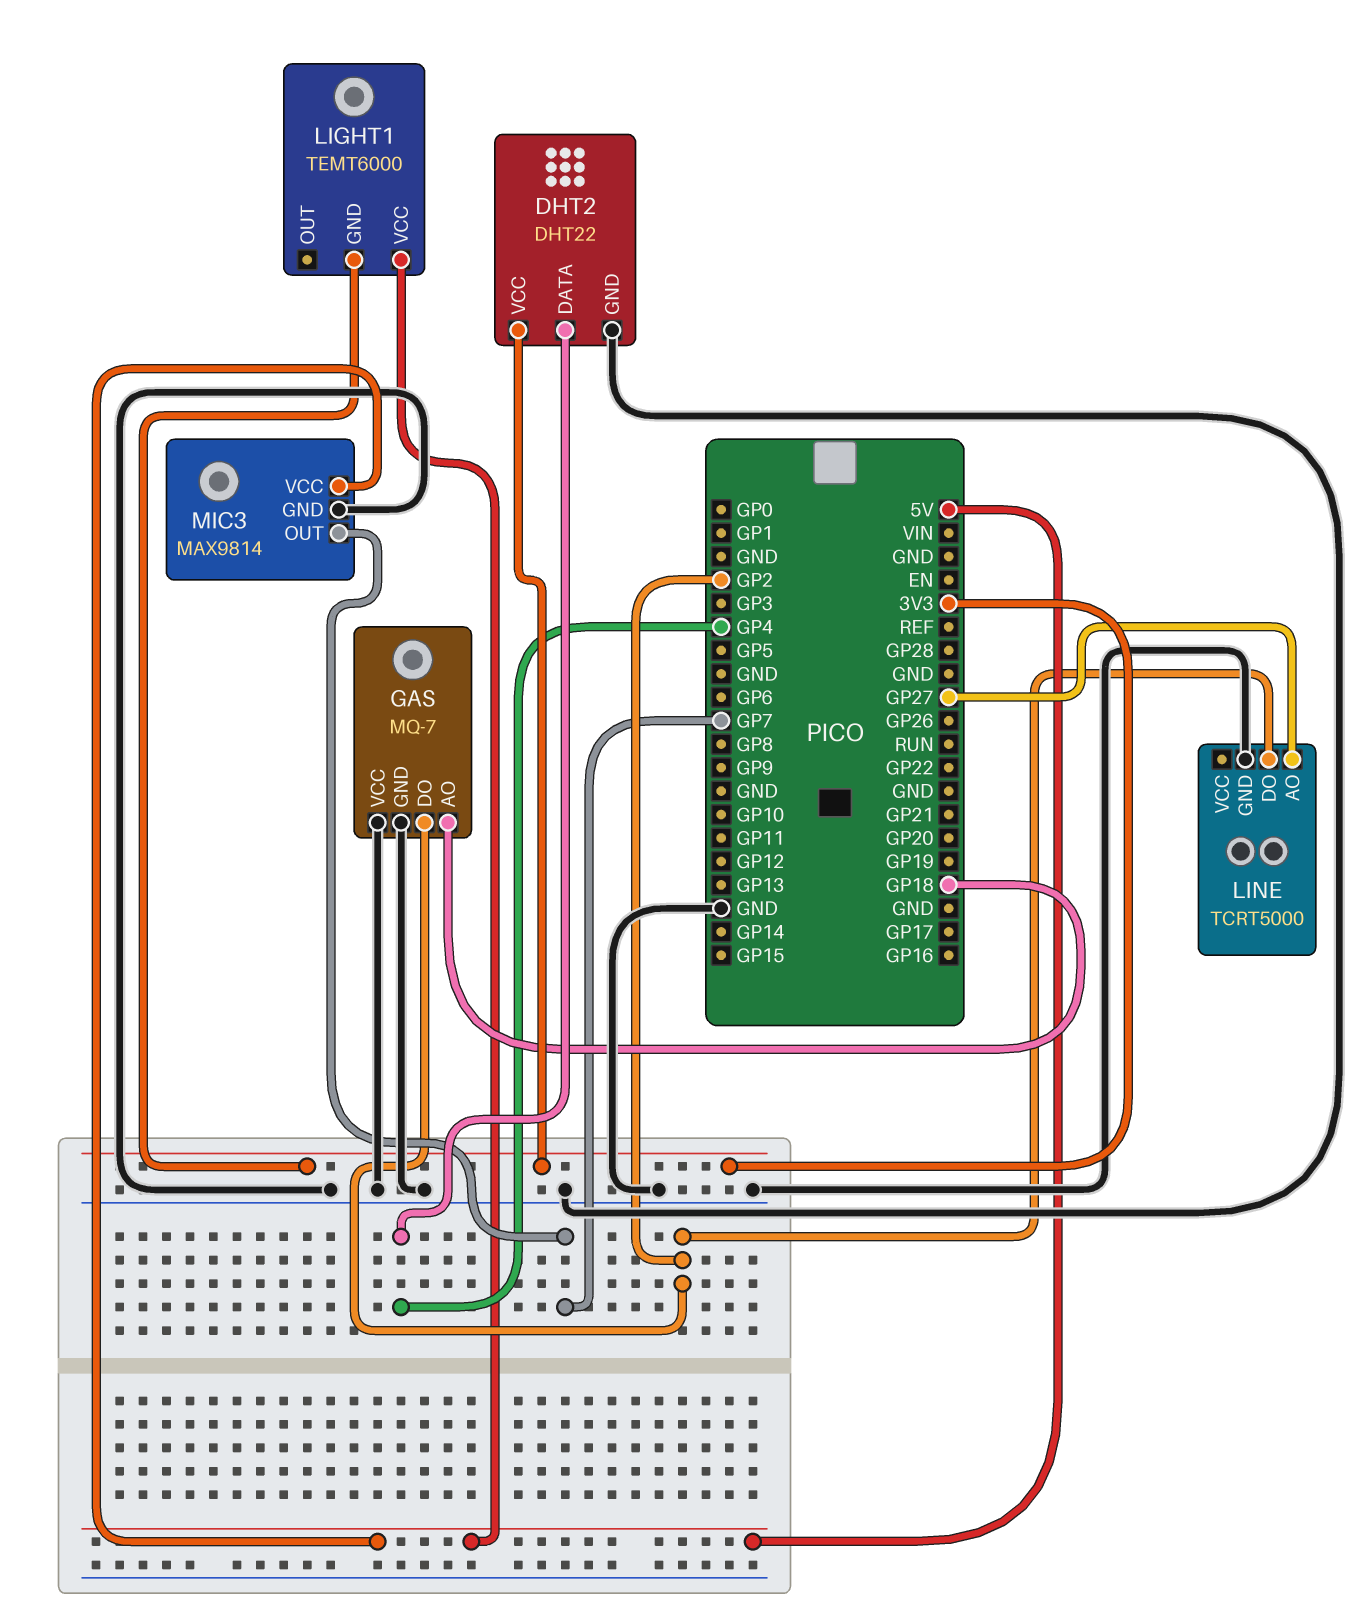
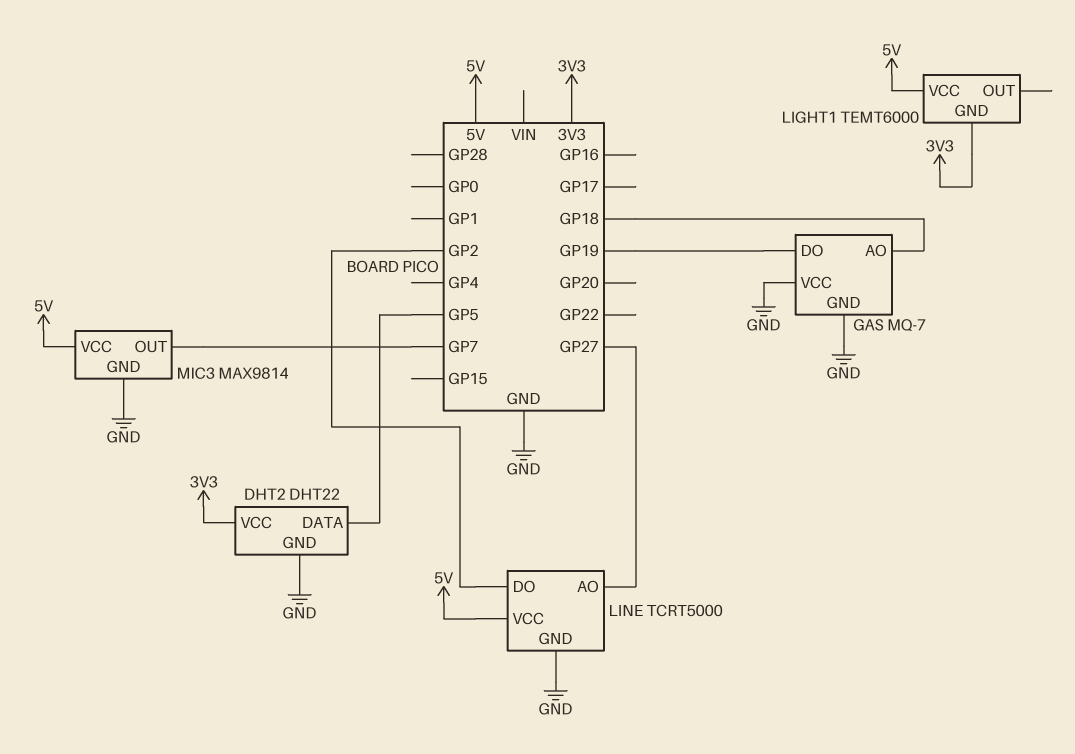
DHT2 pin DATA: GP4 -> GP5
GAS pin DO: GP2 -> GP19
LINE pin VCC: none -> 5V

